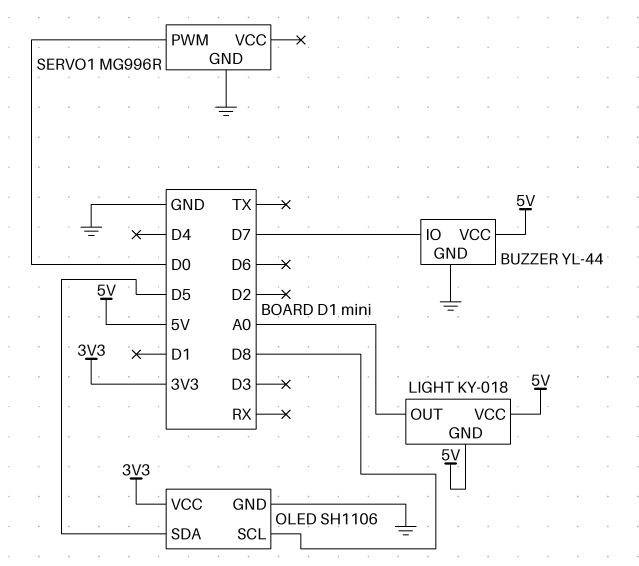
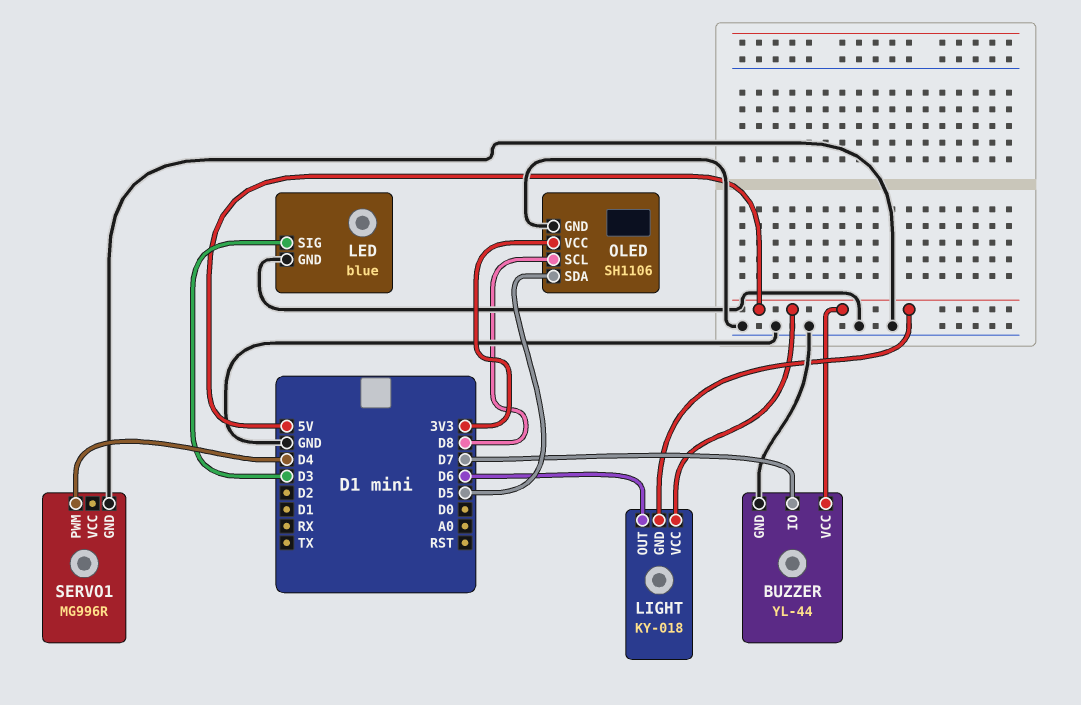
LED: none -> blue
LED pin GND: none -> GND
LED pin SIG: none -> D3
LIGHT pin OUT: A0 -> D6
SERVO1 pin PWM: D0 -> D4

